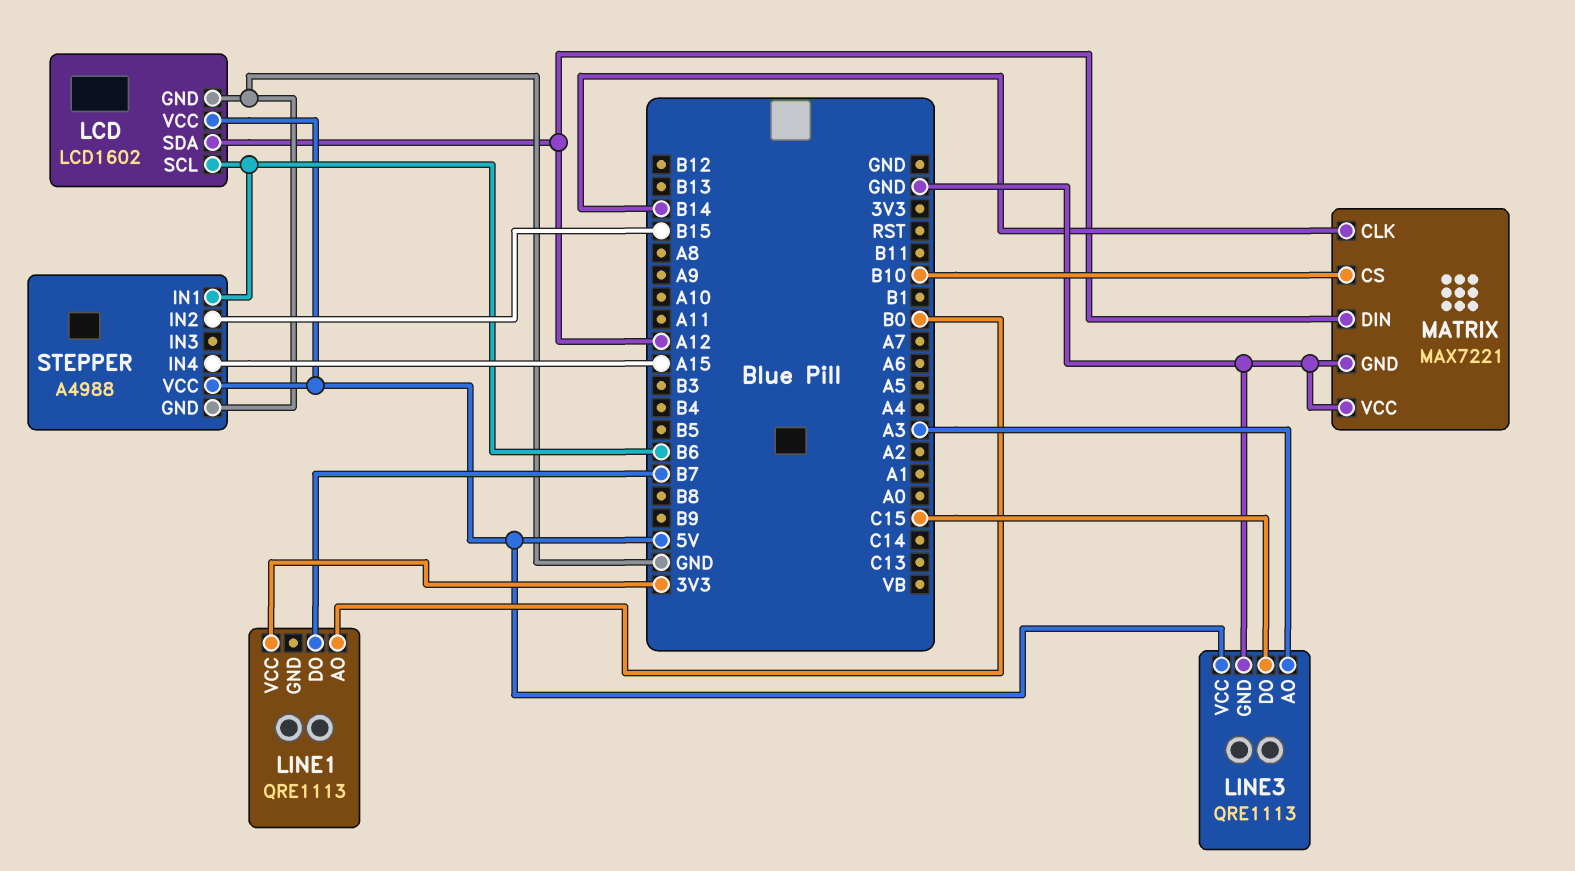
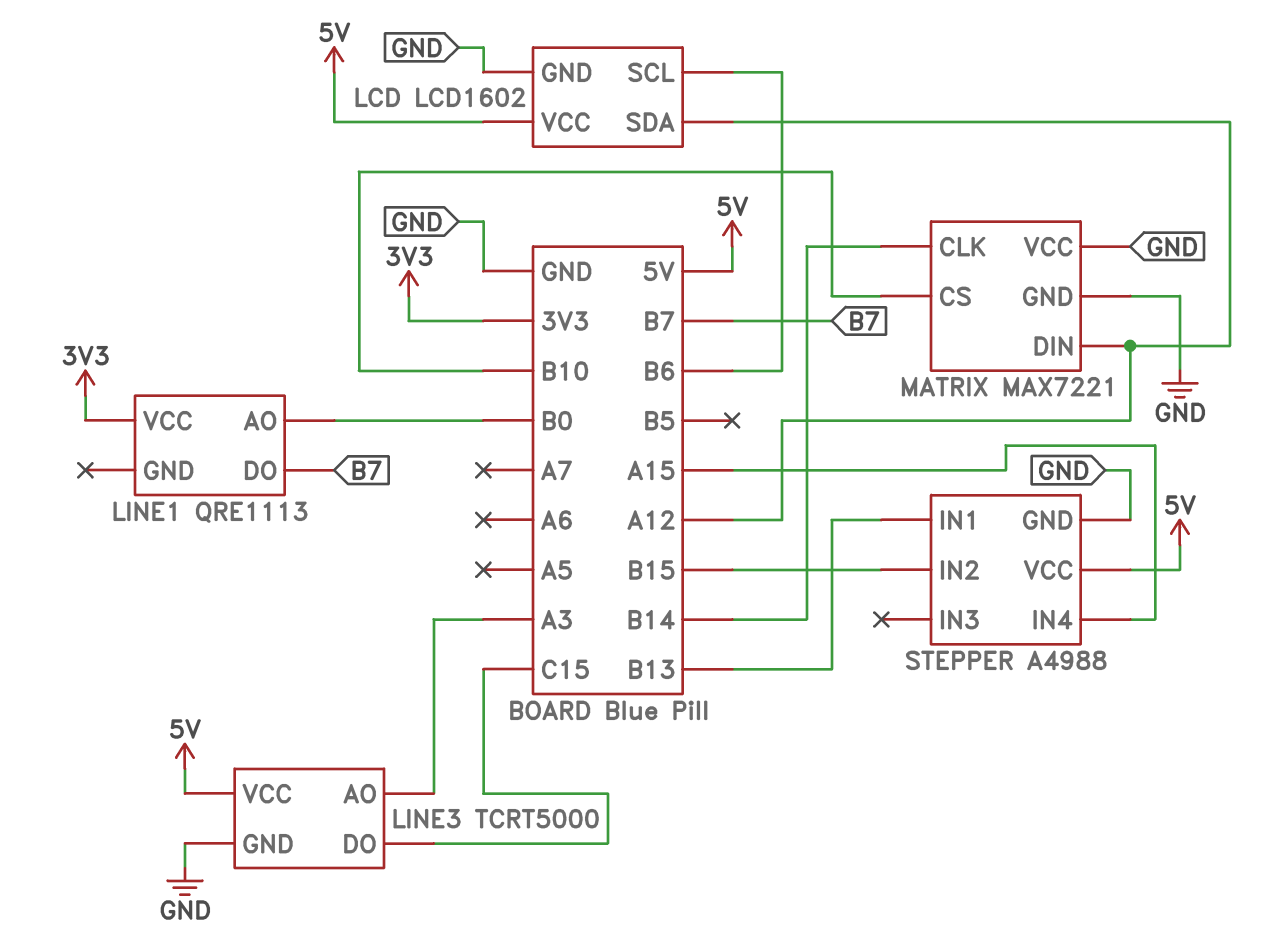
LINE3: QRE1113 -> TCRT5000
STEPPER pin IN1: B6 -> B13

